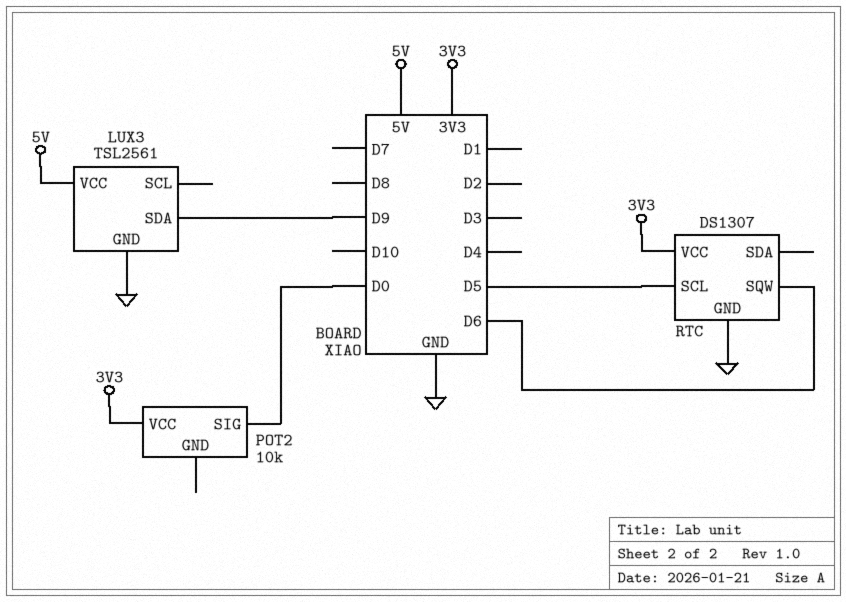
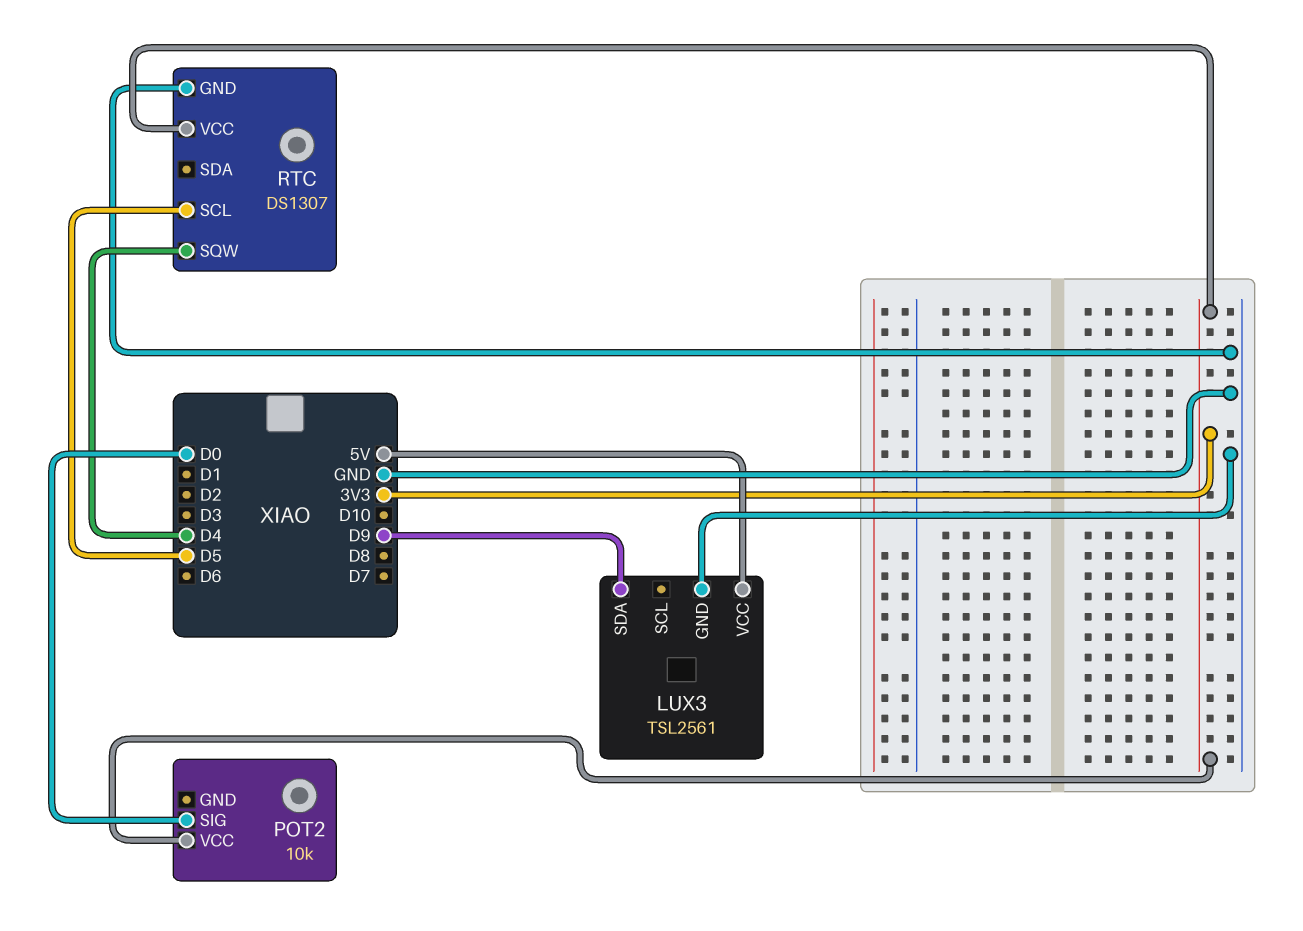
RTC pin SQW: D6 -> D4

